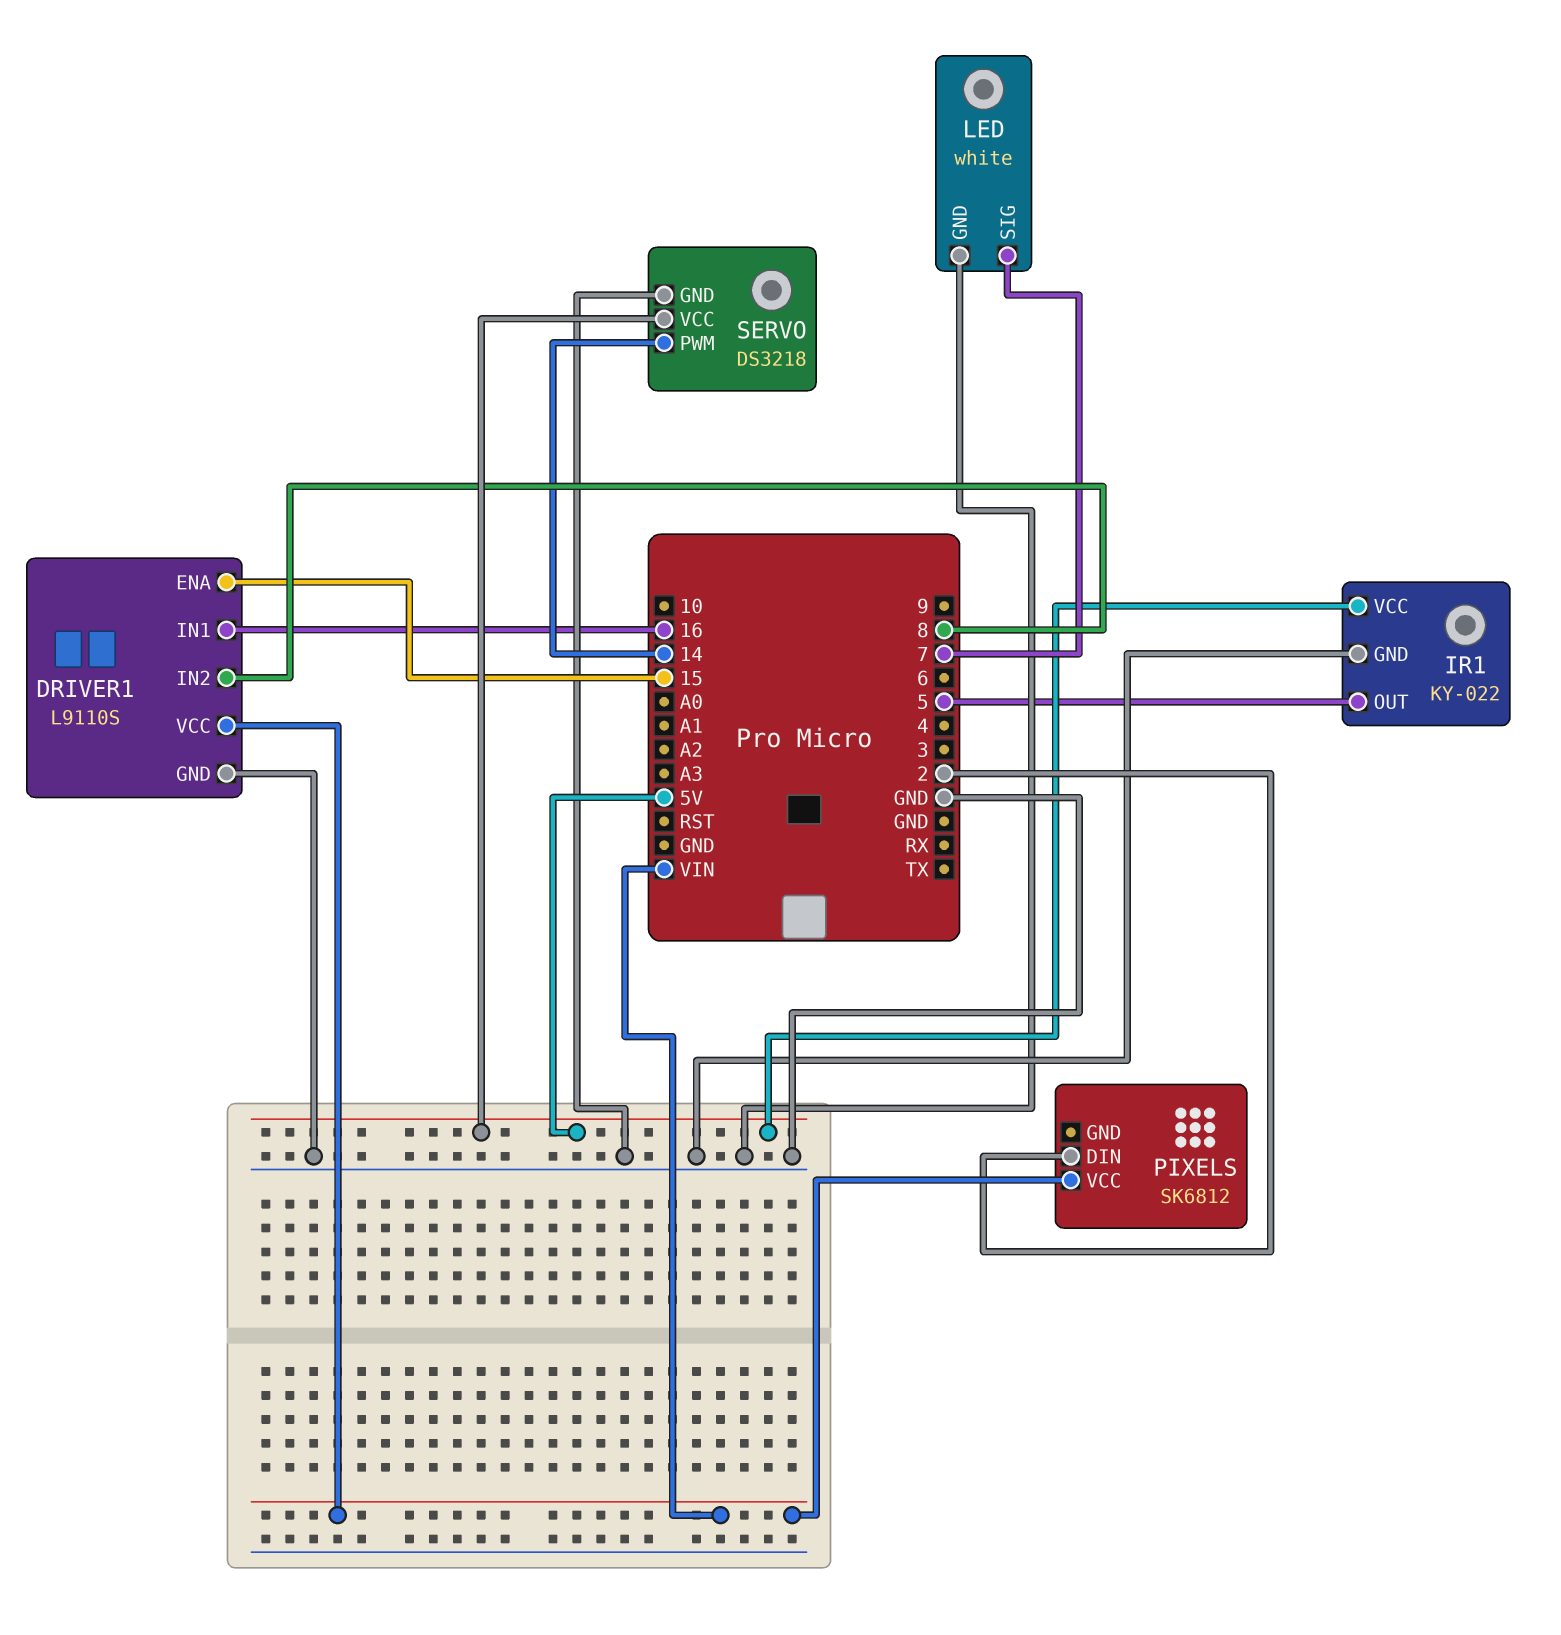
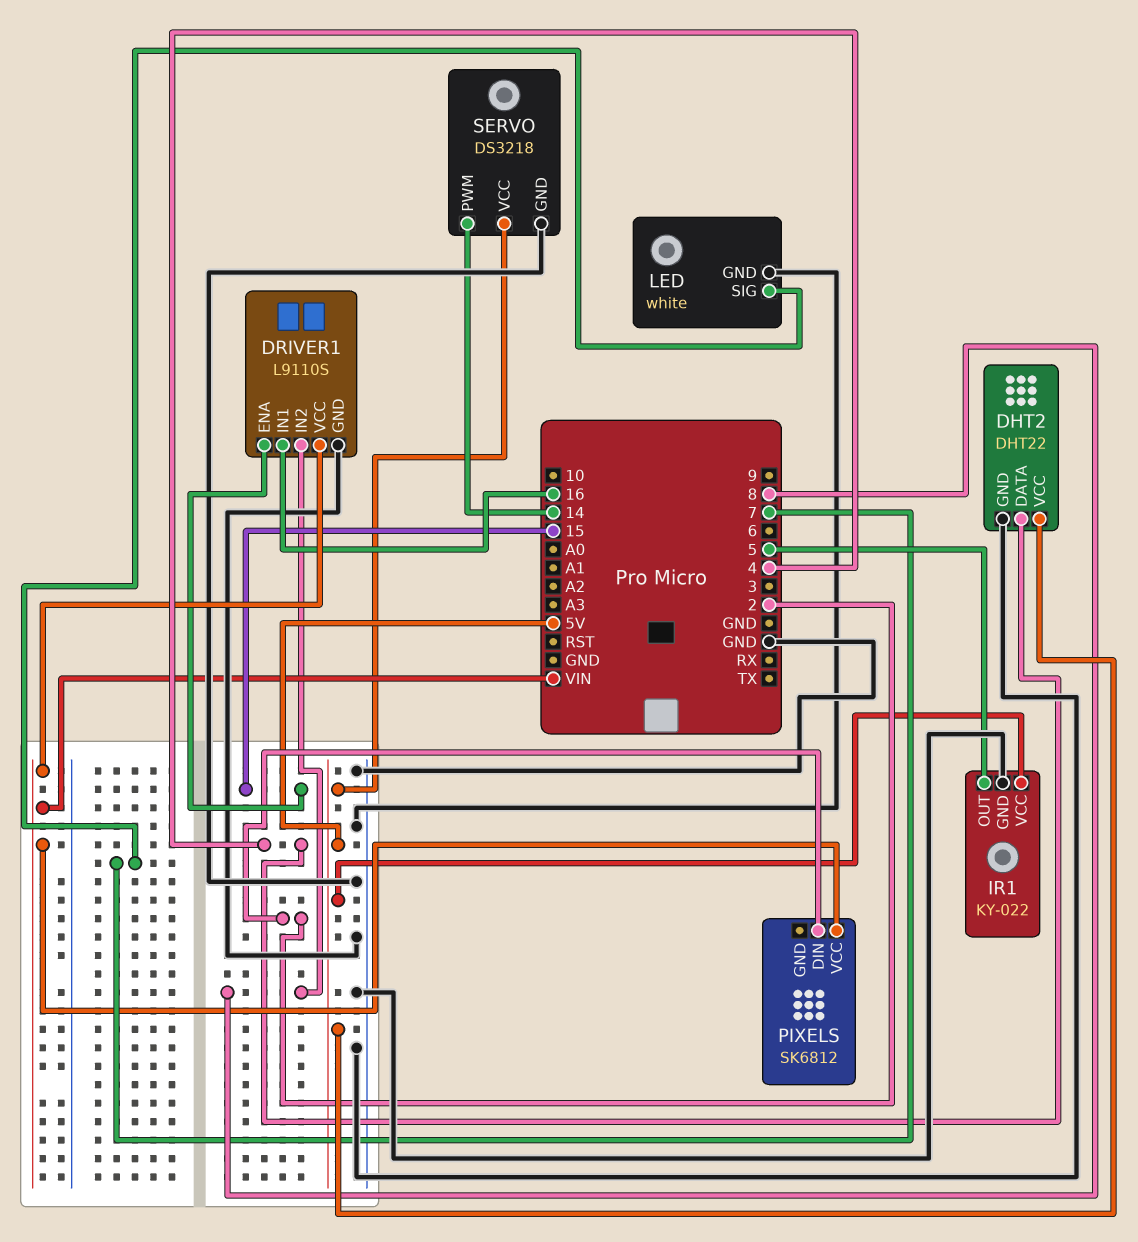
DHT2: none -> DHT22
DHT2 pin DATA: none -> 4
DHT2 pin GND: none -> GND
DHT2 pin VCC: none -> 5V

